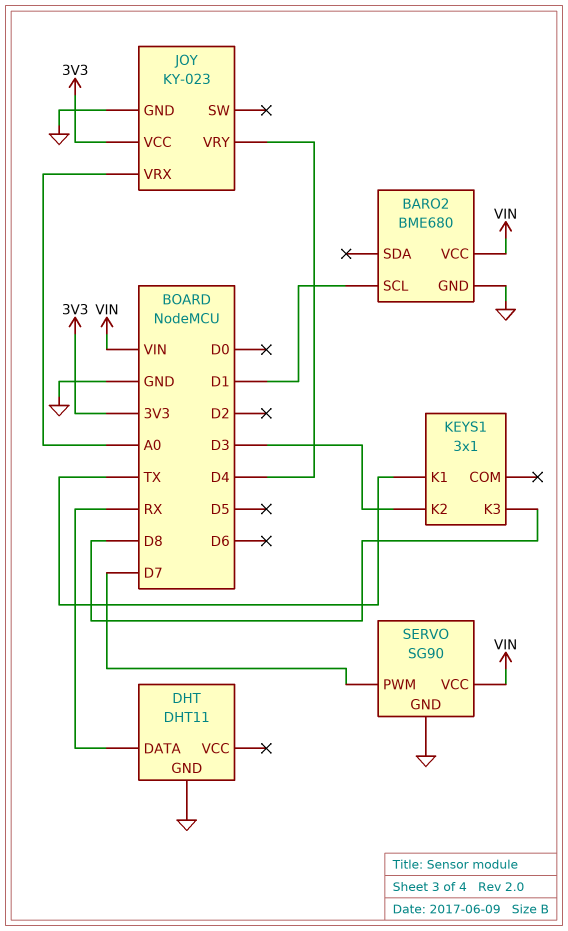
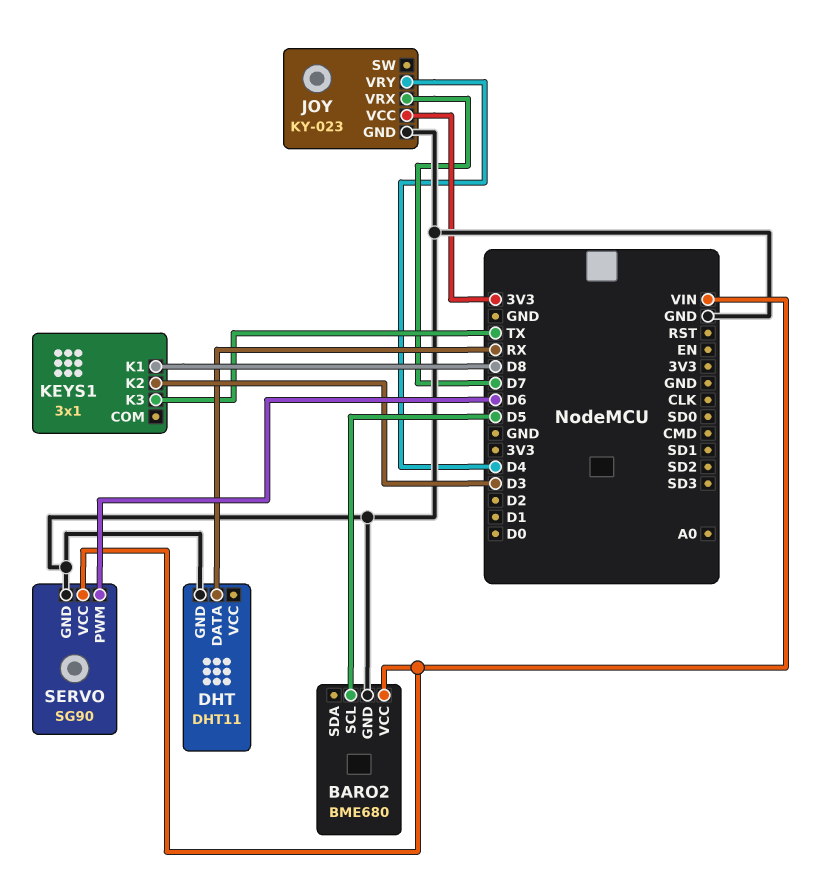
BARO2 pin SCL: D1 -> D5
JOY pin VRX: A0 -> D7
KEYS1 pin K1: TX -> D8
KEYS1 pin K3: D8 -> TX
SERVO pin PWM: D7 -> D6

